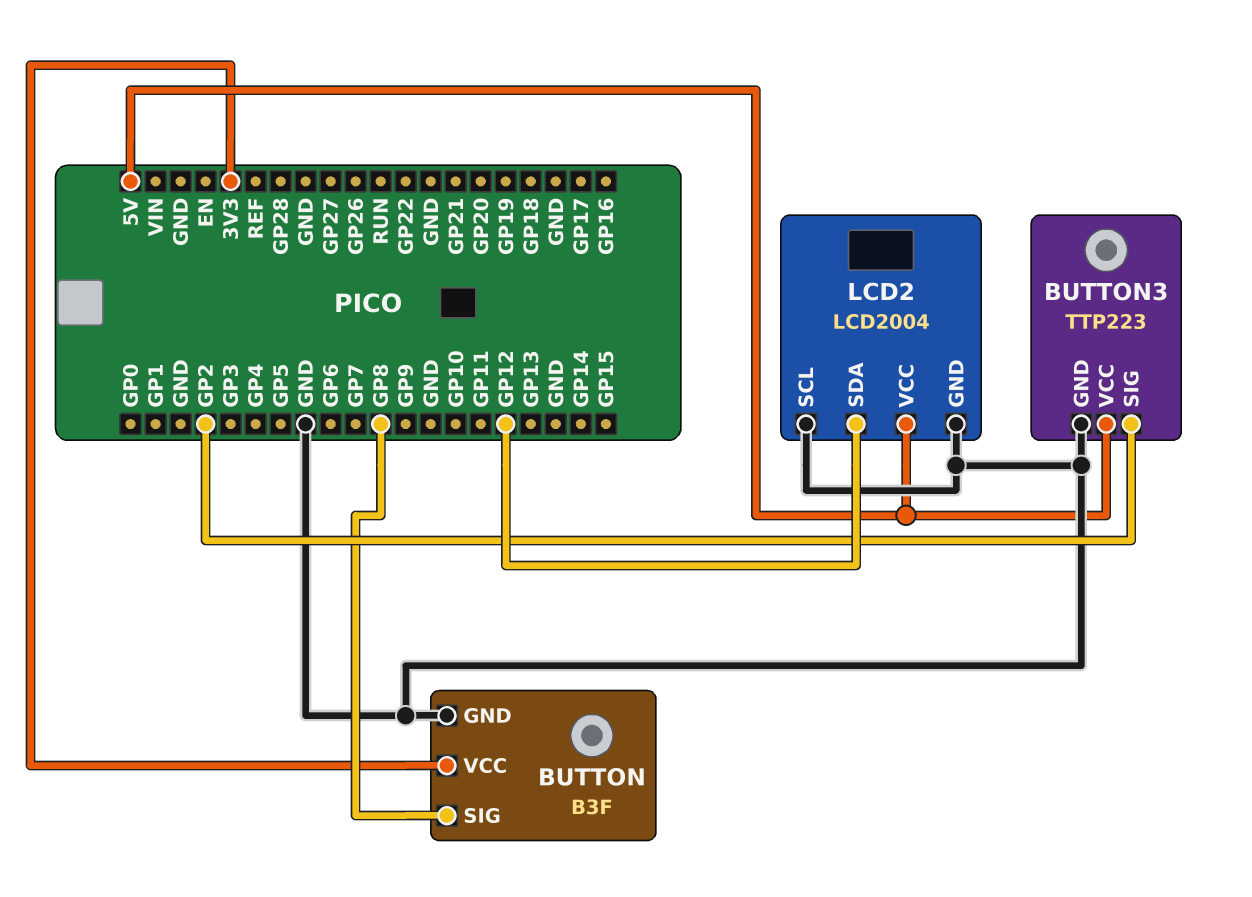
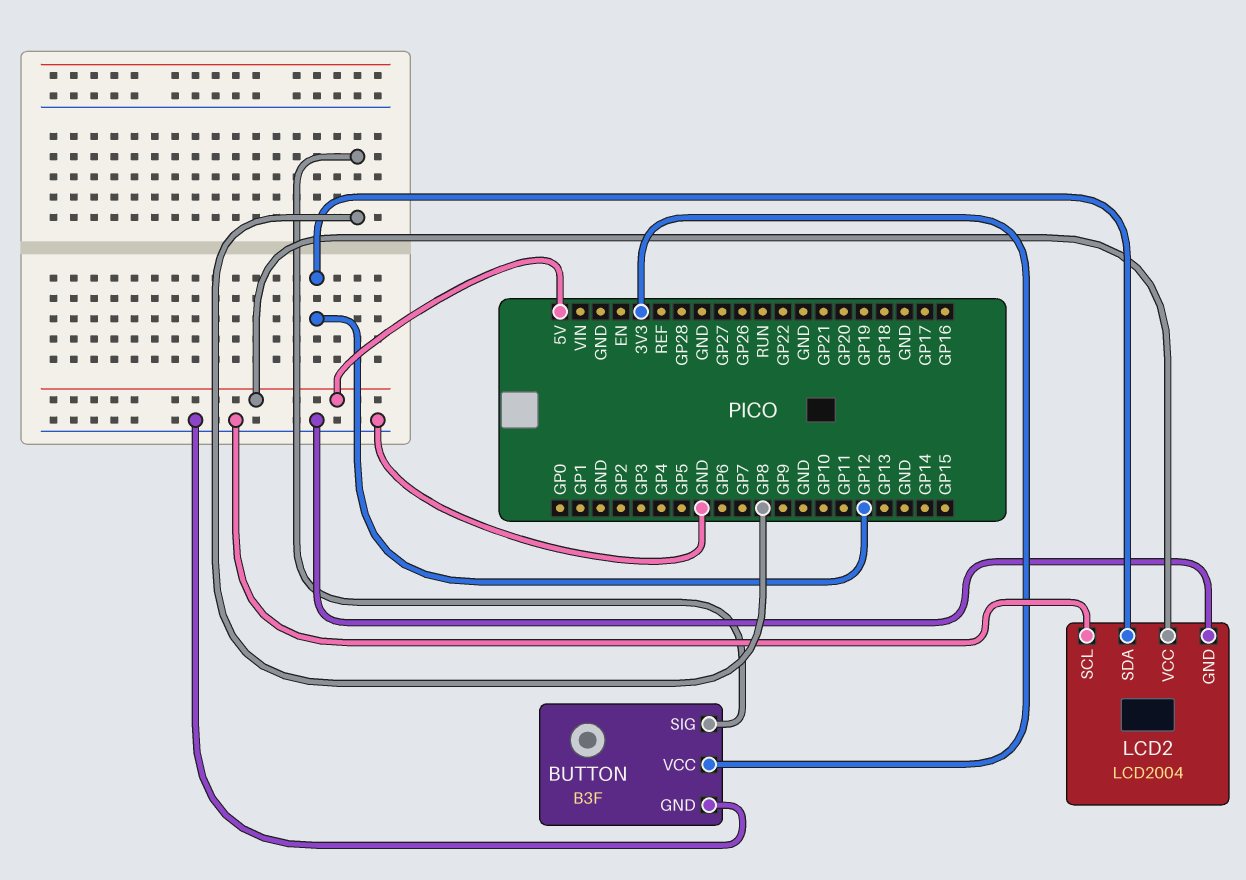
BUTTON3: TTP223 -> none
BUTTON3 pin GND: GND -> none
BUTTON3 pin SIG: GP2 -> none
BUTTON3 pin VCC: 5V -> none

